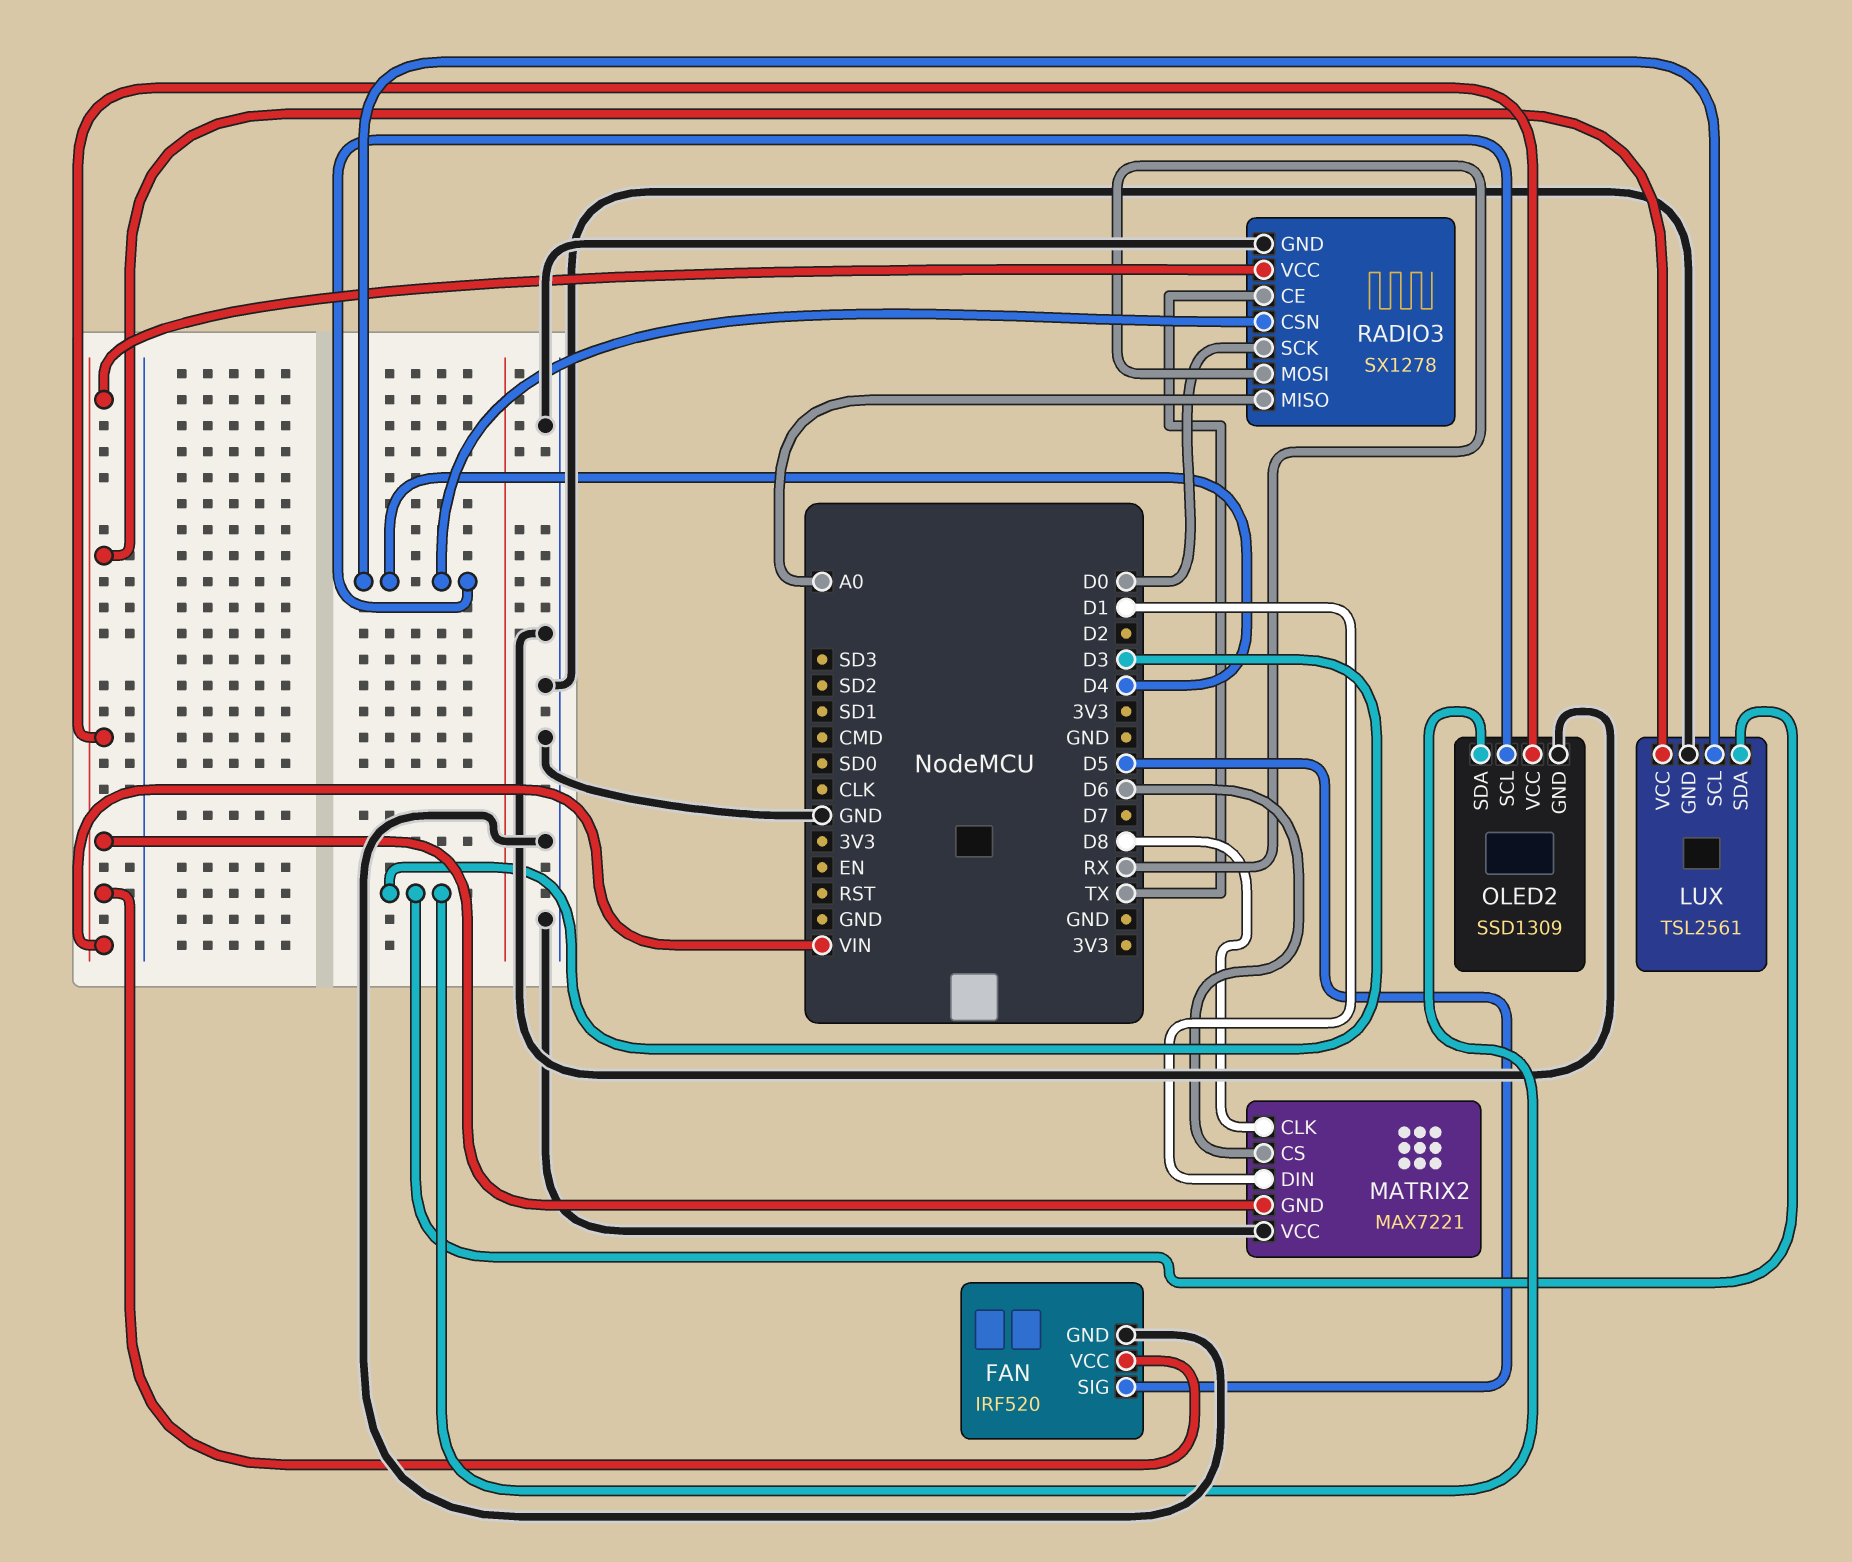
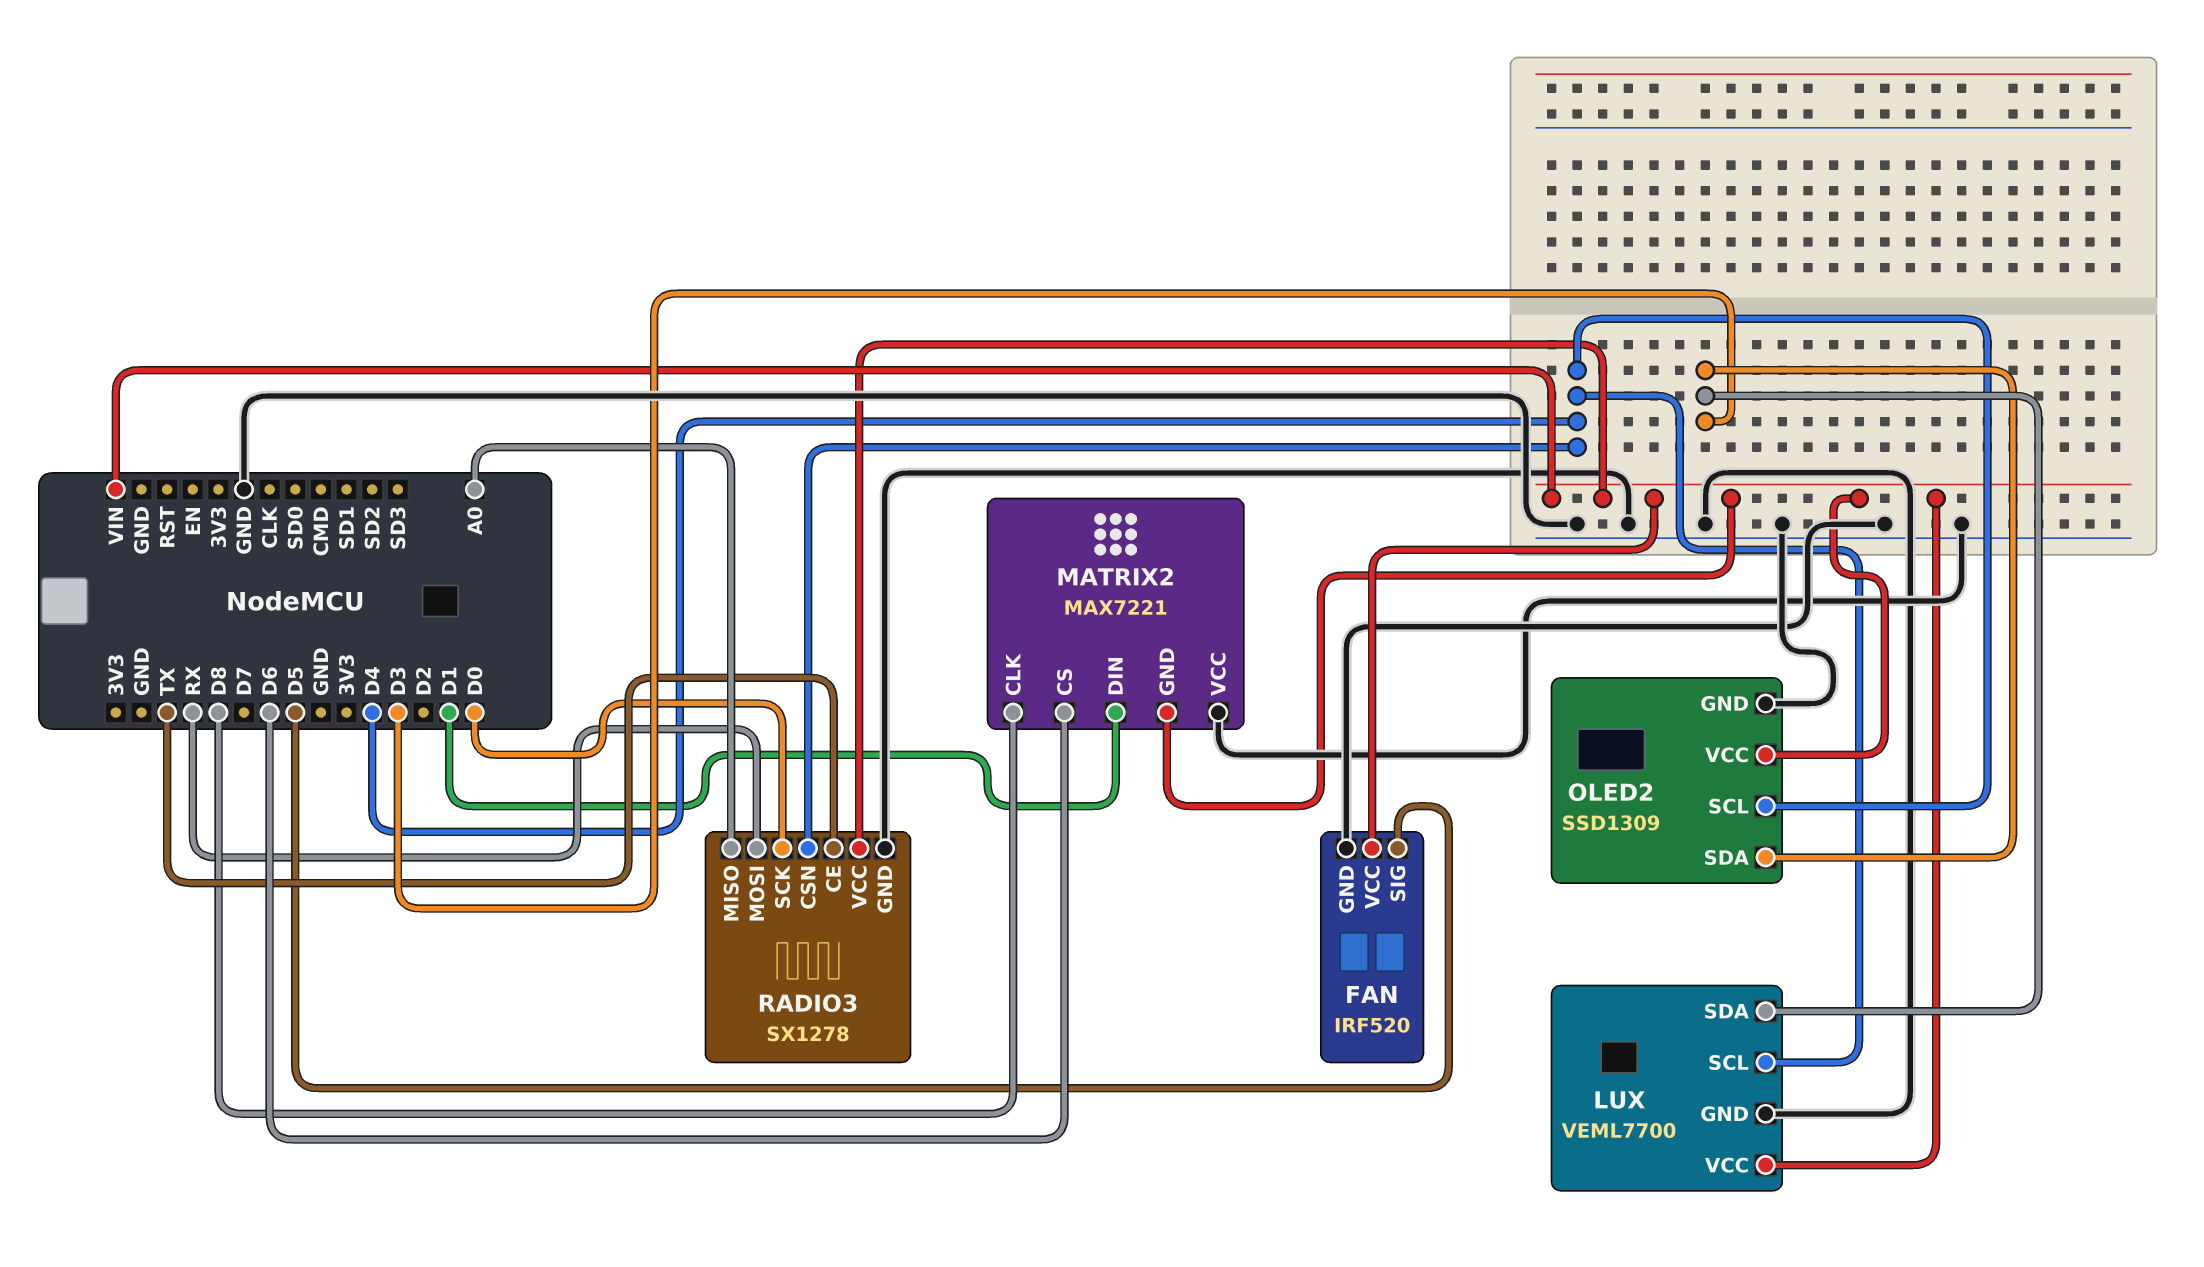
LUX: TSL2561 -> VEML7700

